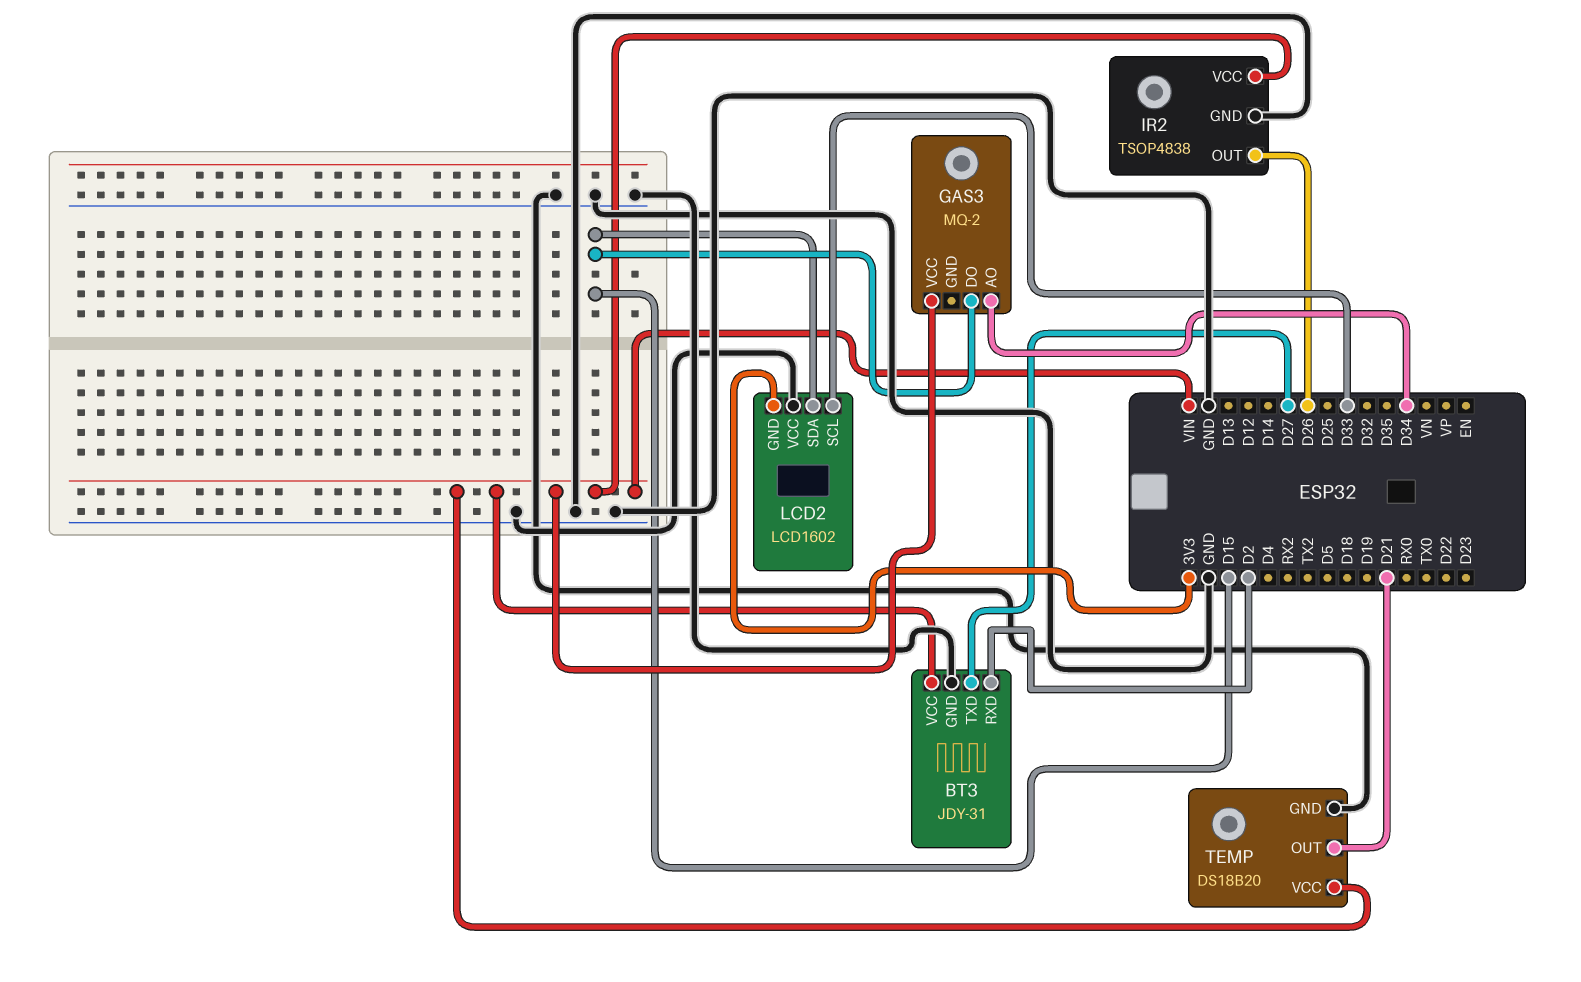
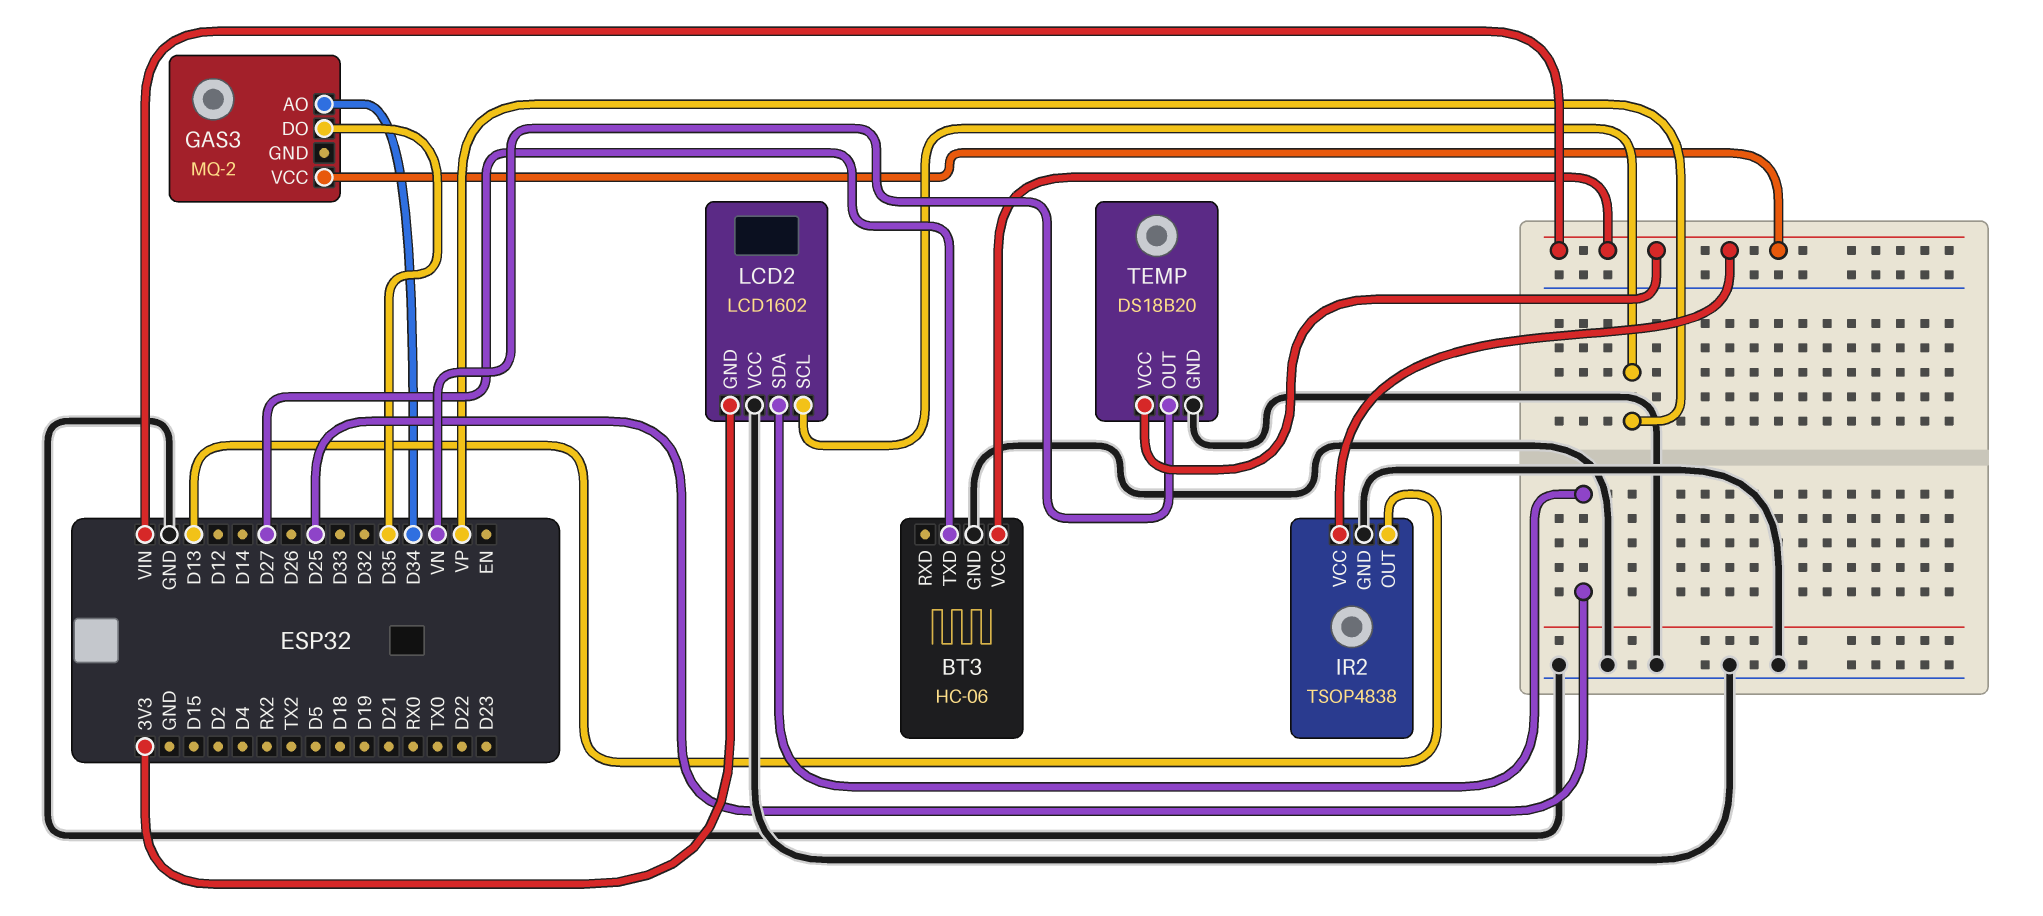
BT3: JDY-31 -> HC-06
BT3 pin RXD: D2 -> none
GAS3 pin DO: D15 -> D35
IR2 pin OUT: D26 -> D13
LCD2 pin SCL: D33 -> VP
LCD2 pin SDA: D15 -> D25
TEMP pin OUT: D21 -> VN

